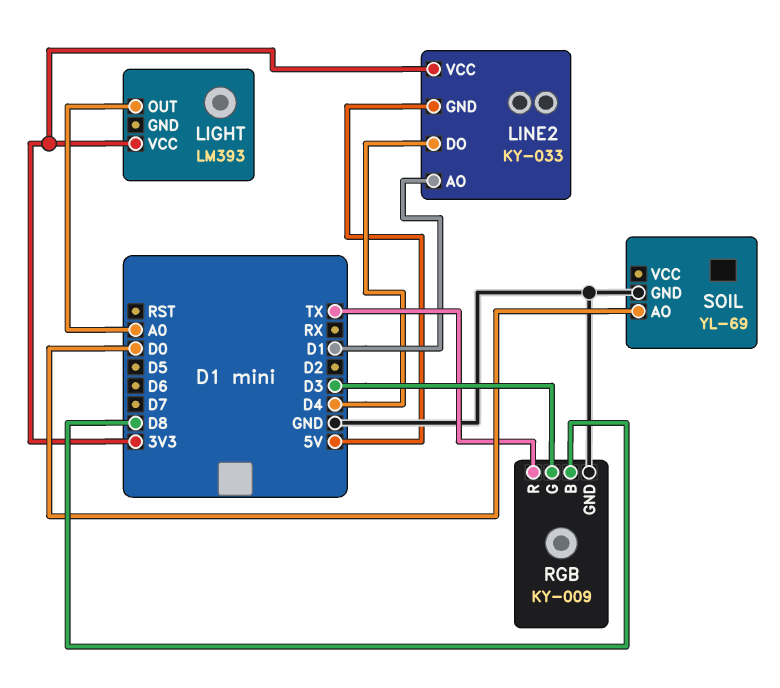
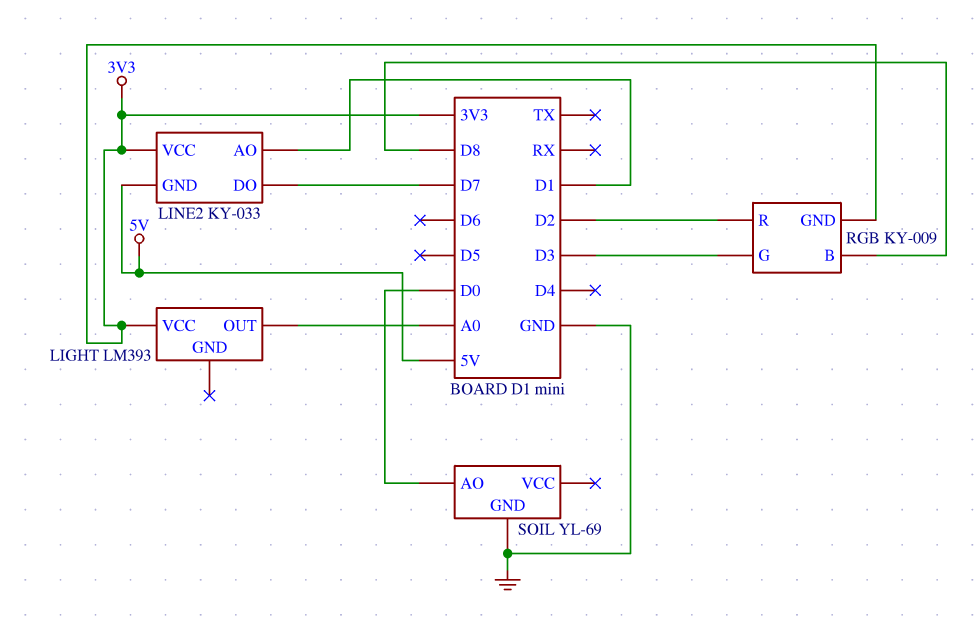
LINE2 pin DO: D4 -> D7
RGB pin GND: GND -> 3V3
RGB pin R: TX -> D2

